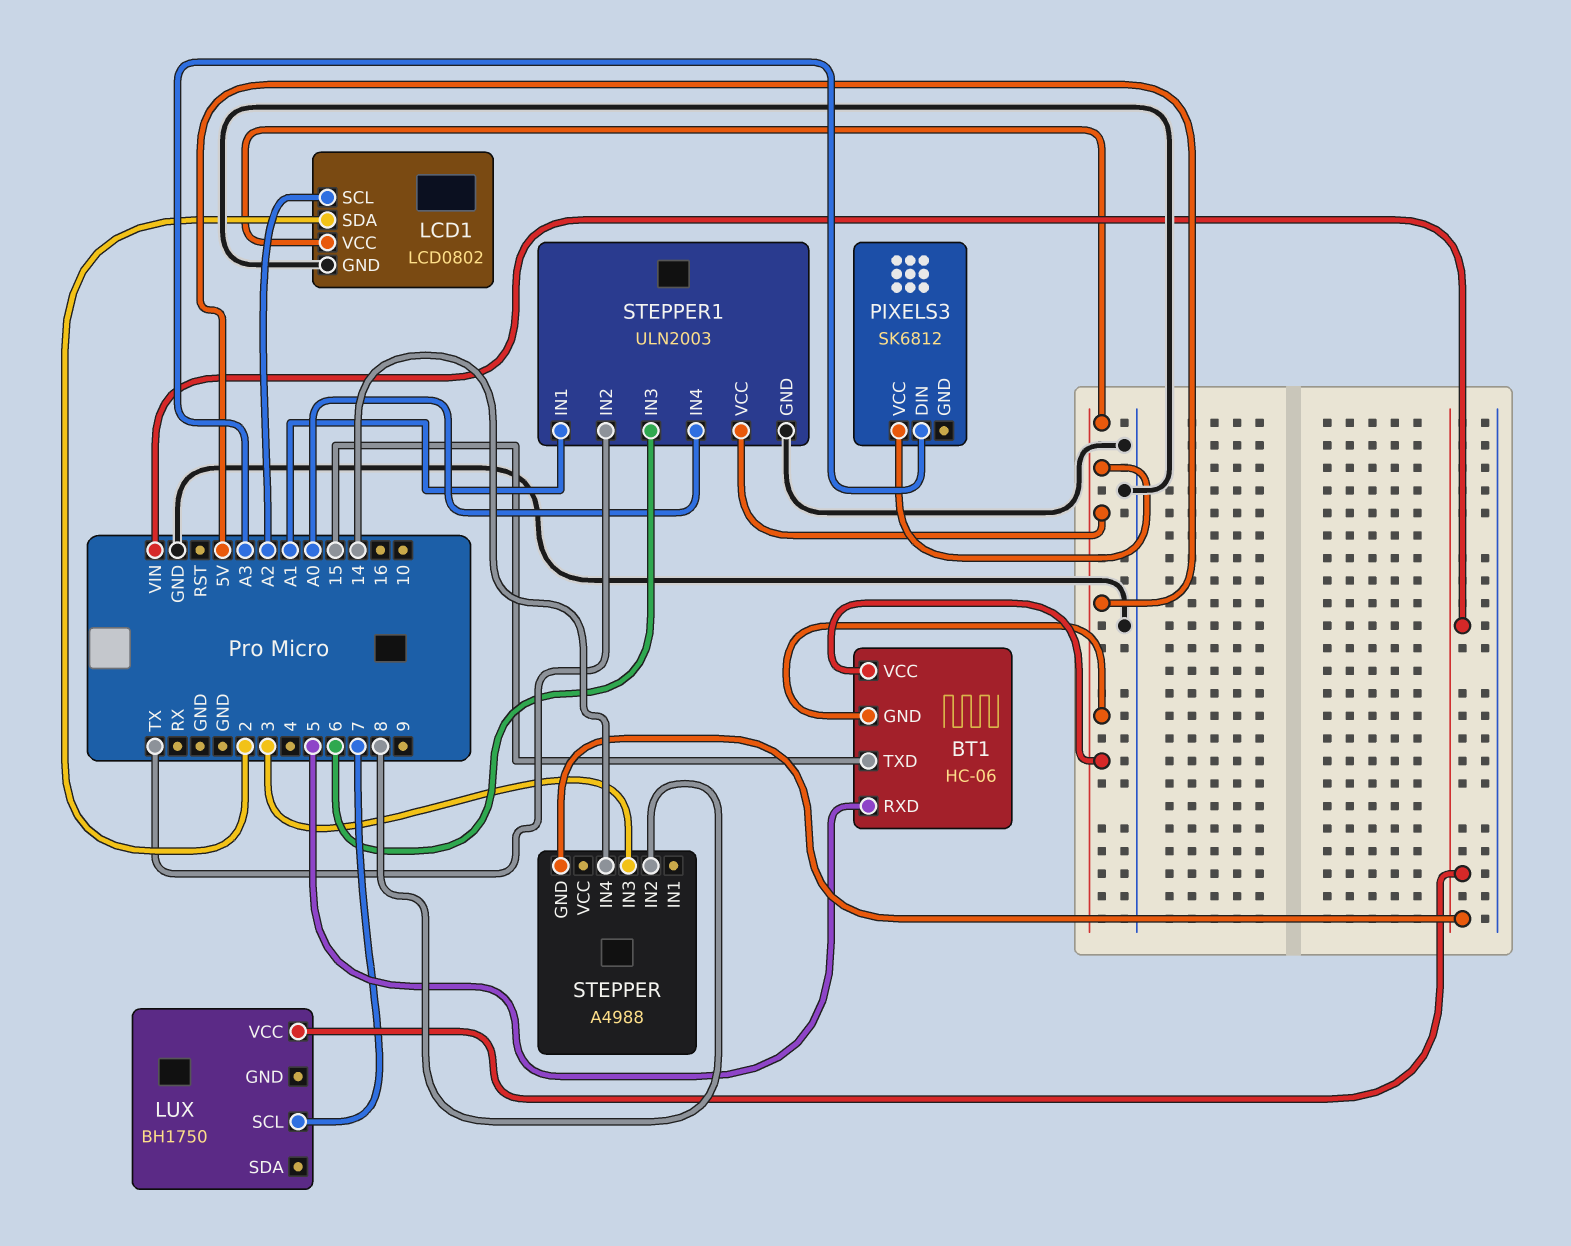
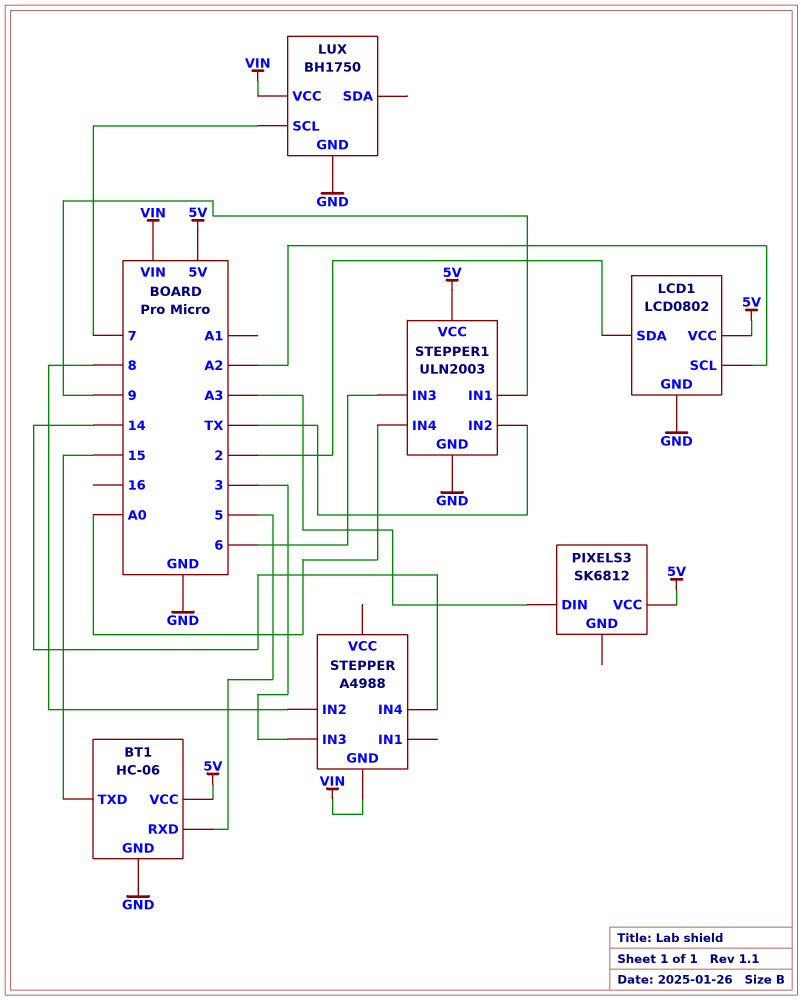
BT1 pin GND: 5V -> GND
LUX pin GND: none -> GND
STEPPER1 pin IN1: A1 -> 9

